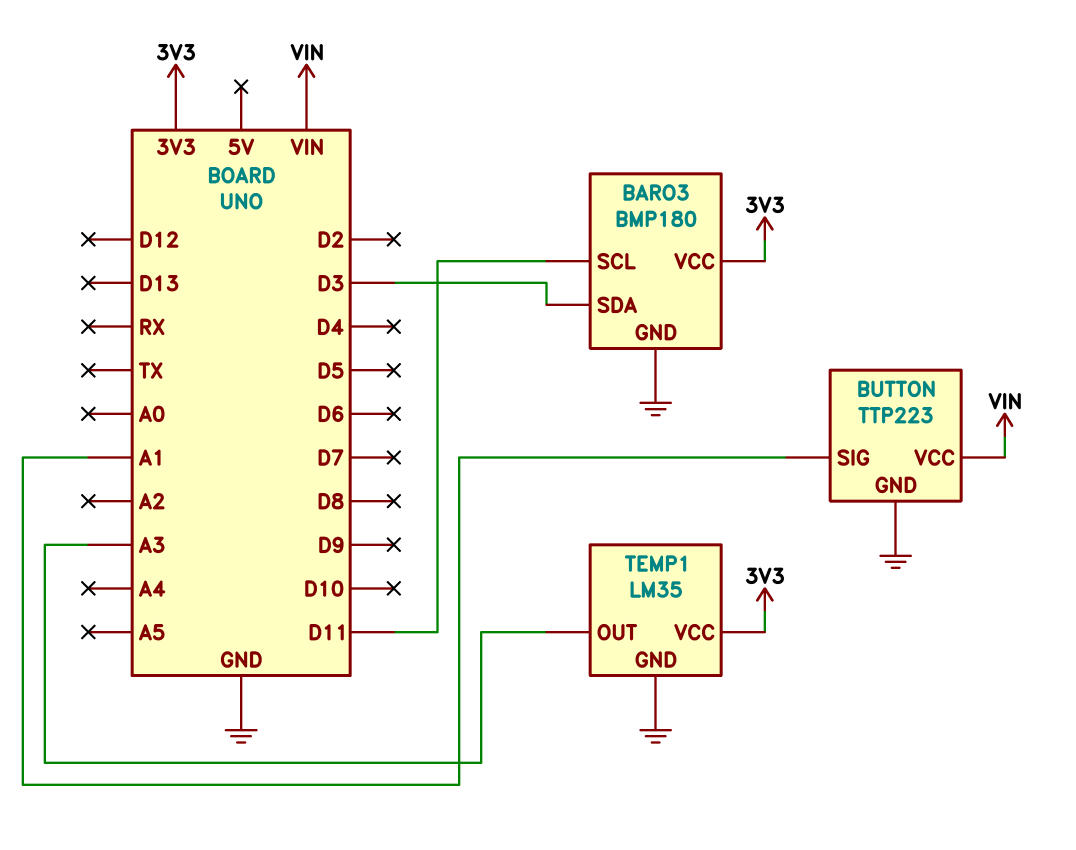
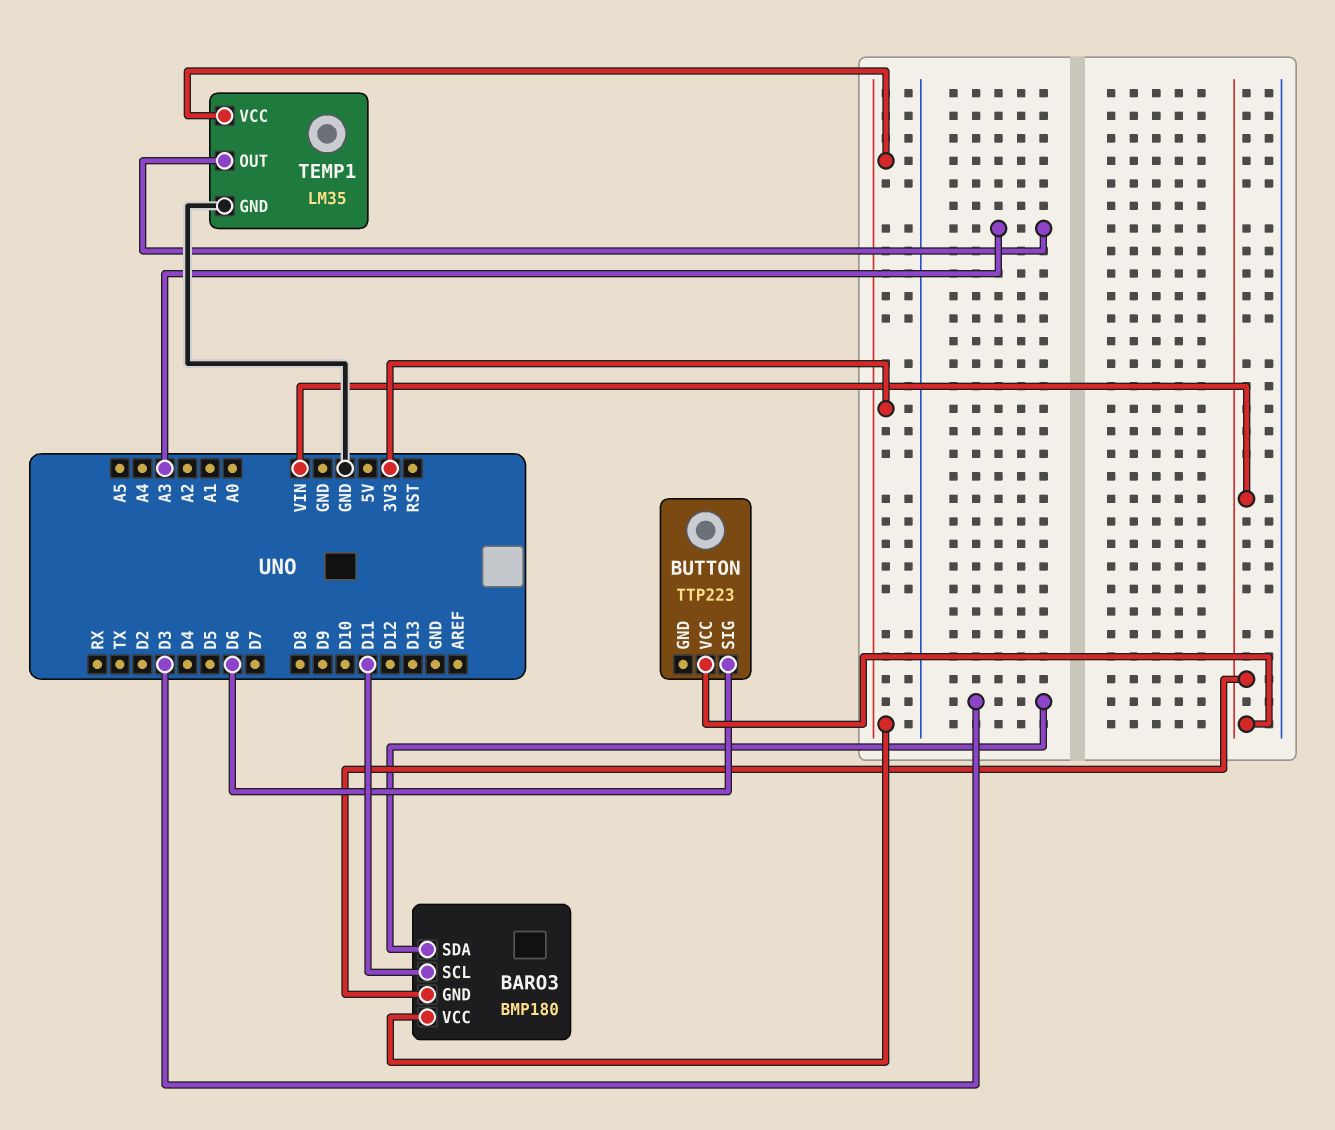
BARO3 pin GND: GND -> VIN
BUTTON pin GND: GND -> none
BUTTON pin SIG: A1 -> D6

